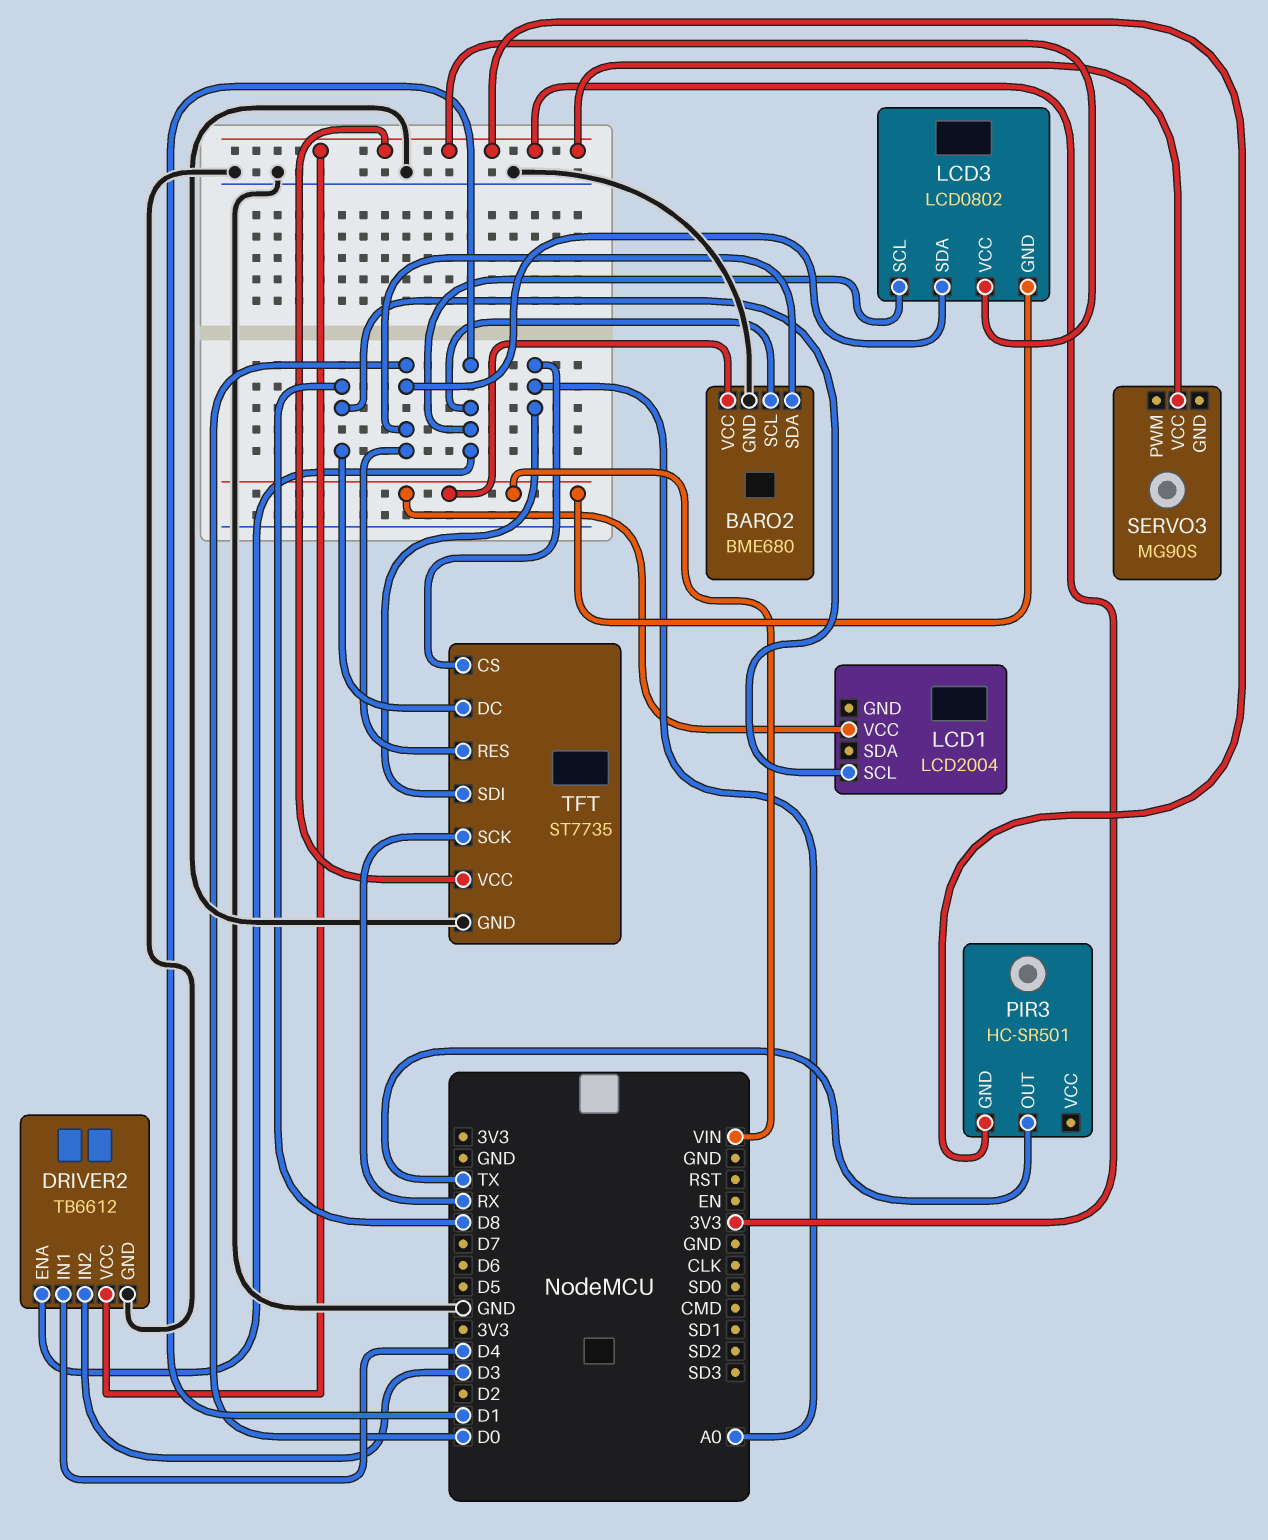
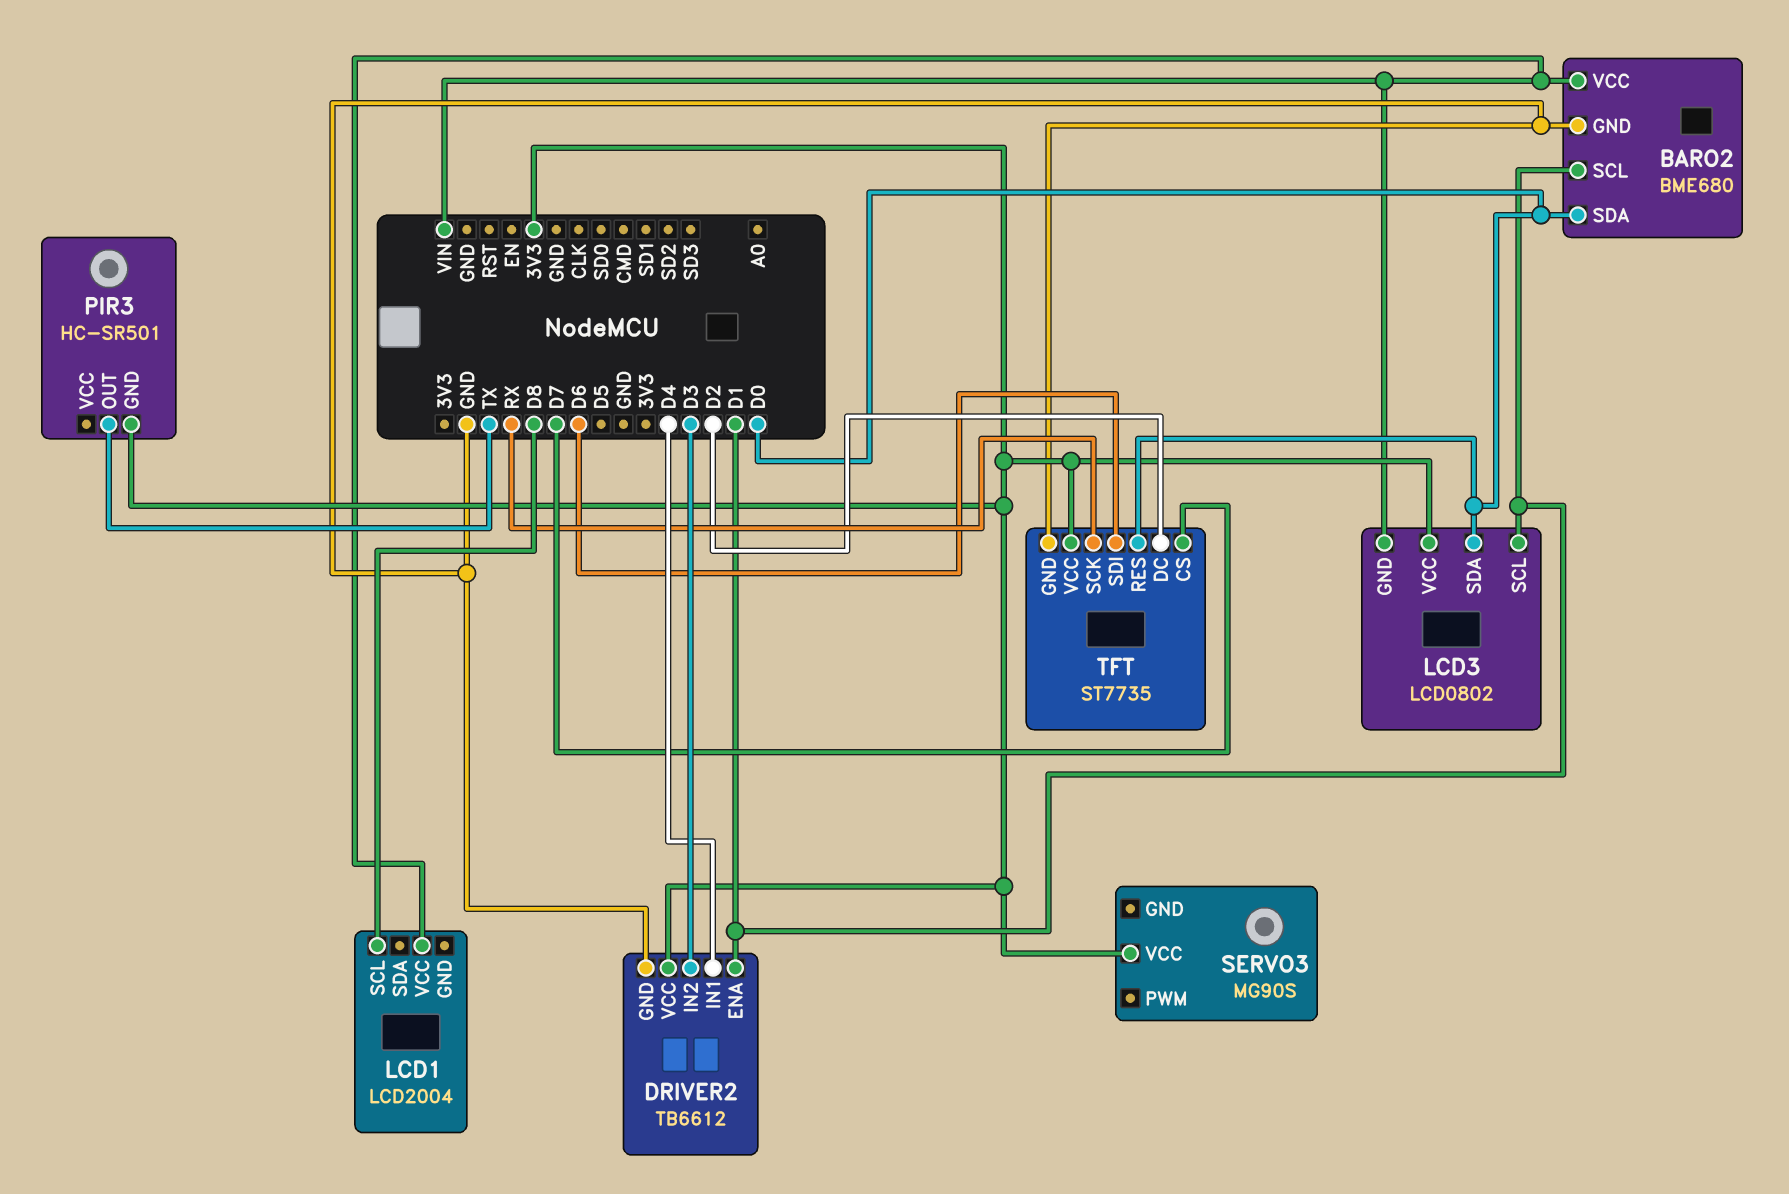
TFT pin CS: A0 -> D7
TFT pin DC: D8 -> D2
TFT pin SDI: A0 -> D6

